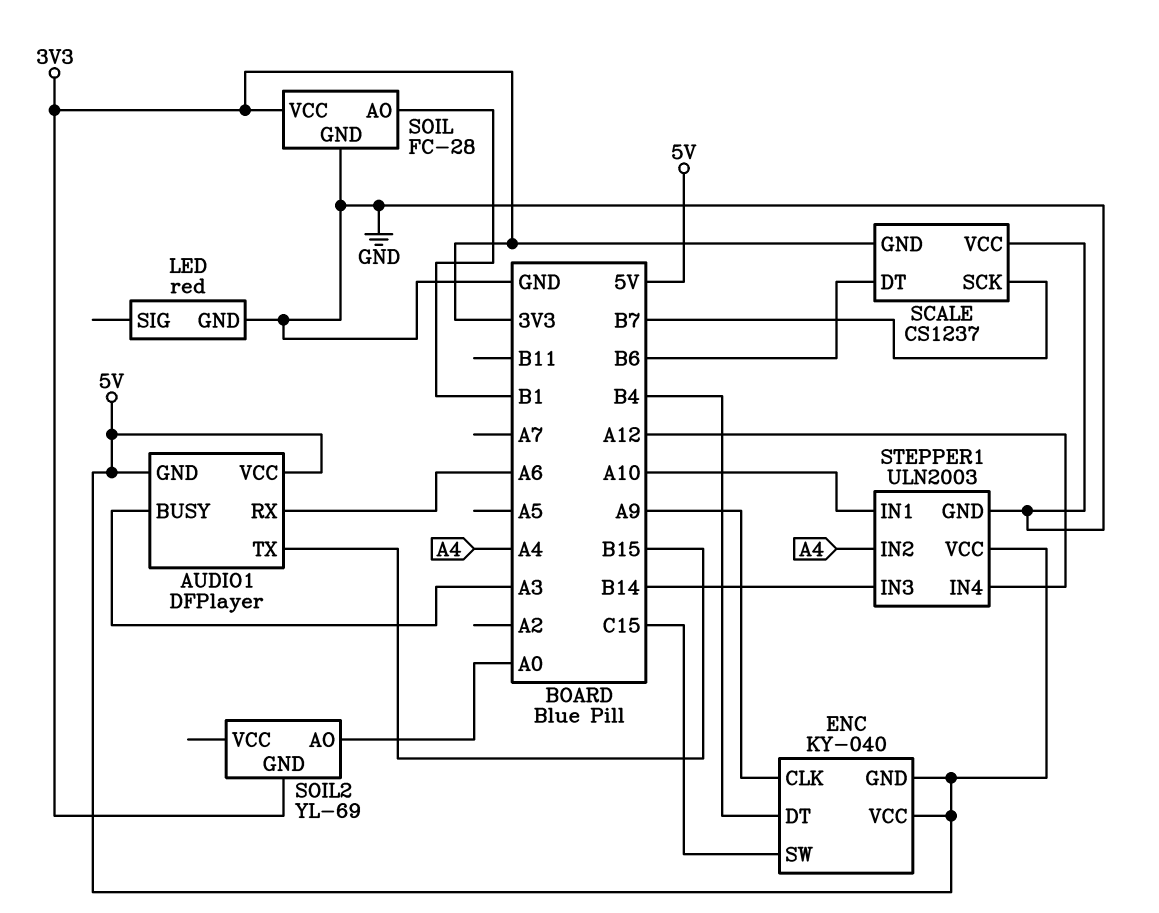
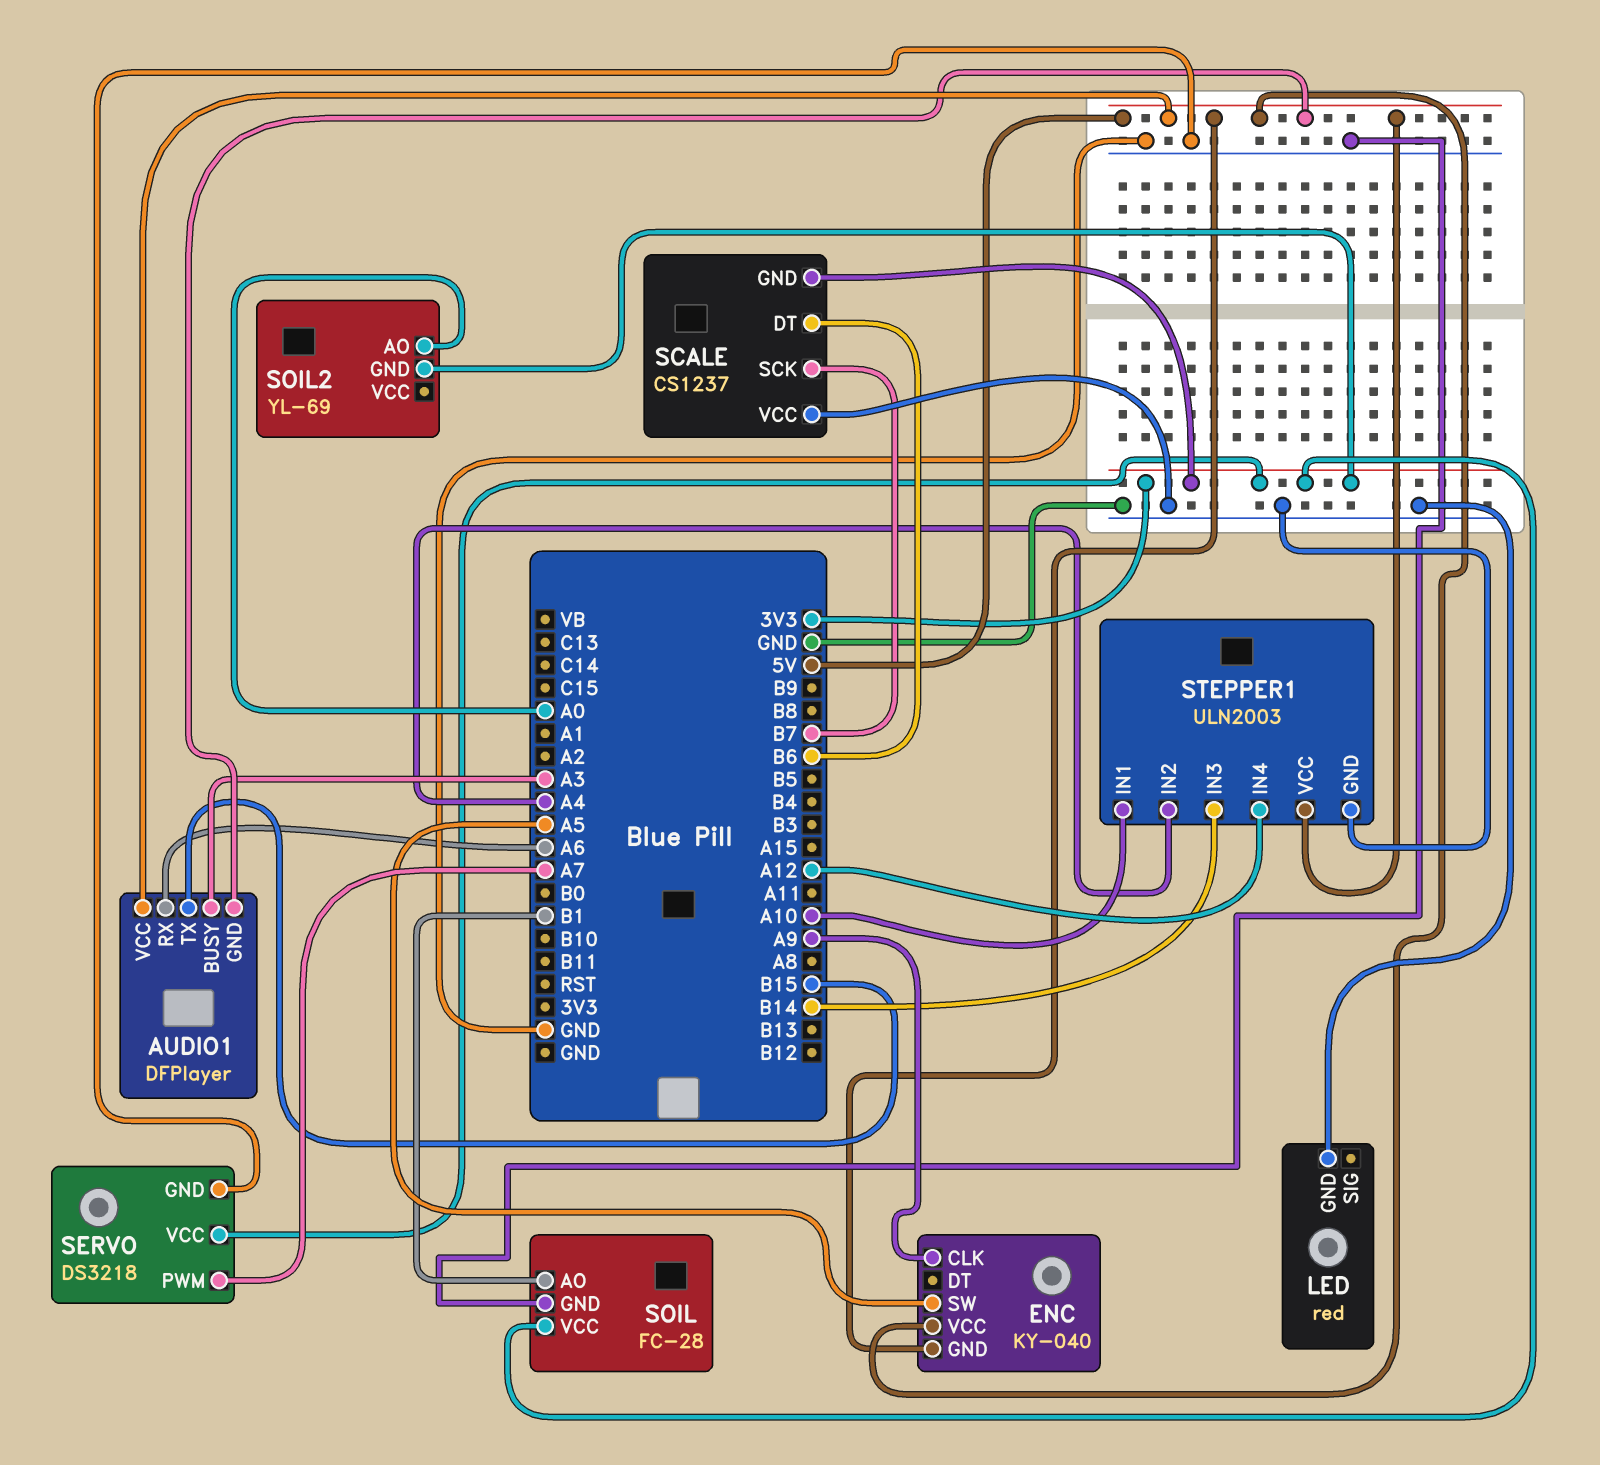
ENC pin DT: B4 -> none
ENC pin SW: C15 -> A5
SERVO: none -> DS3218
SERVO pin GND: none -> GND
SERVO pin PWM: none -> A7
SERVO pin VCC: none -> 3V3

